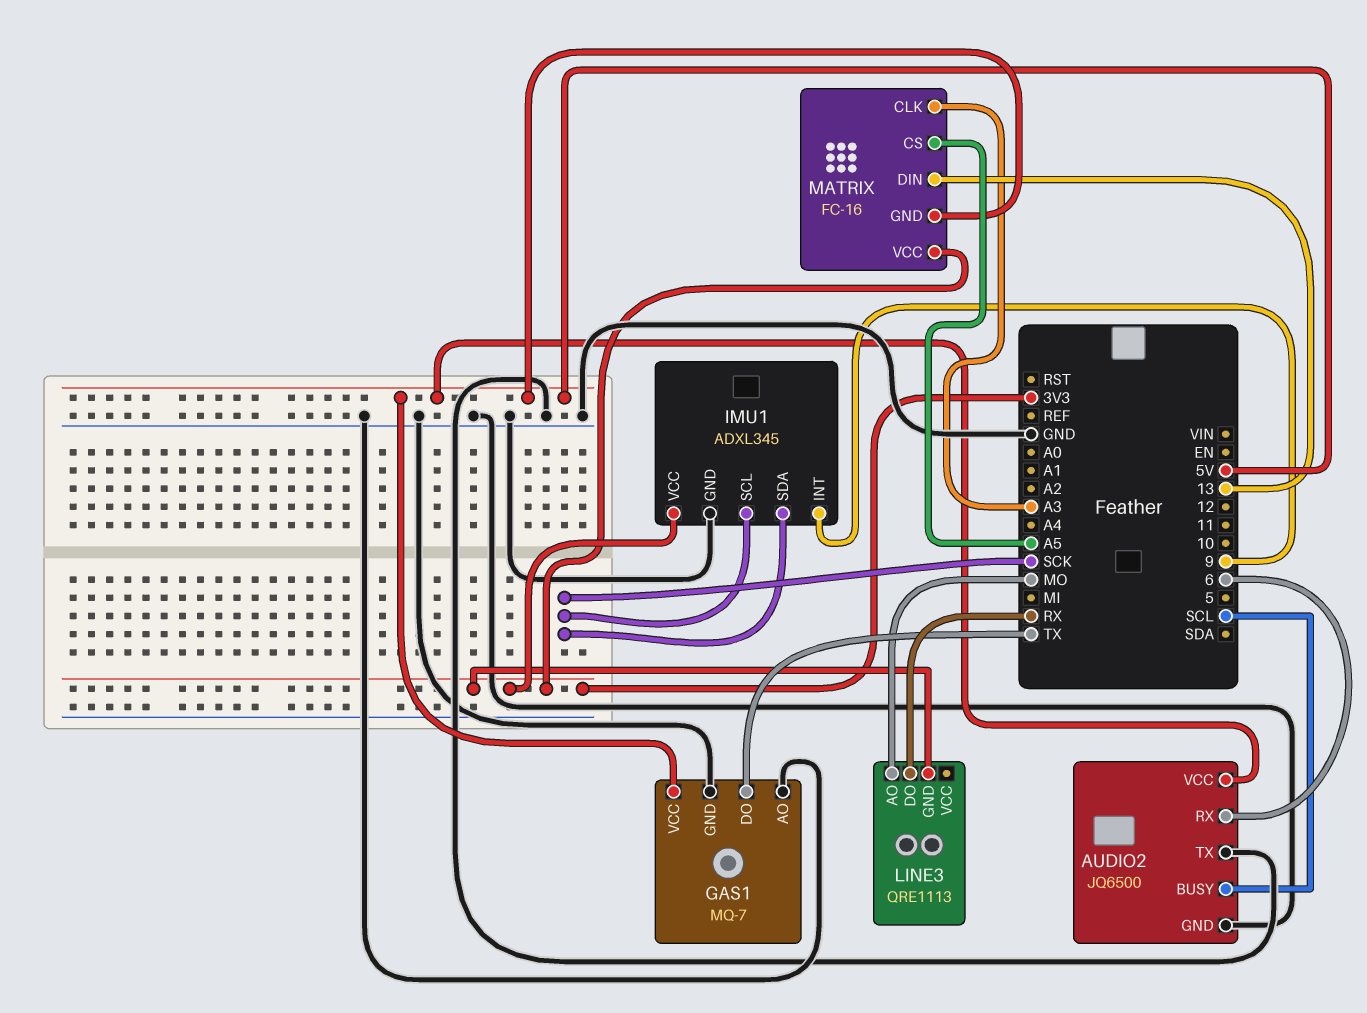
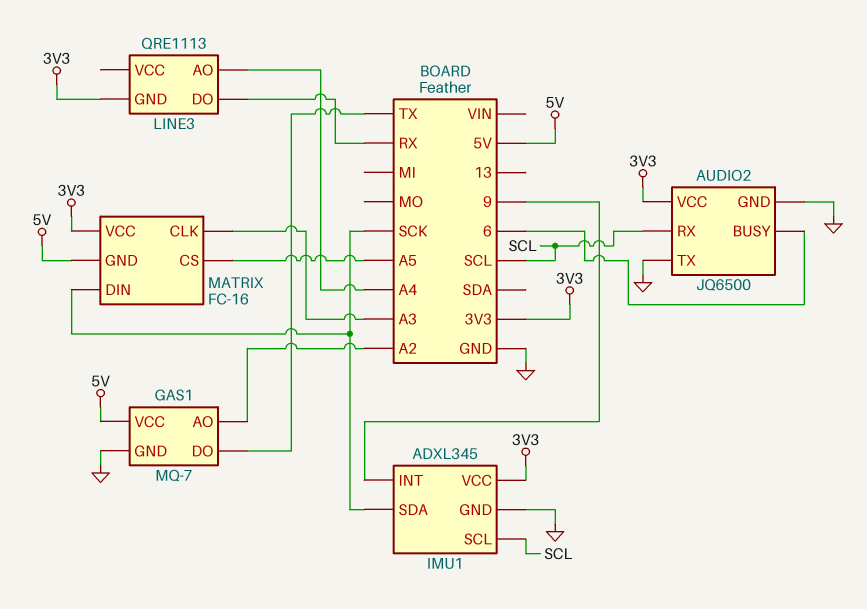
AUDIO2 pin BUSY: SCL -> 6
AUDIO2 pin RX: 6 -> SCL
AUDIO2 pin VCC: 5V -> 3V3
GAS1 pin AO: GND -> A2
IMU1 pin SCL: SCK -> SCL
LINE3 pin AO: MO -> A4
MATRIX pin DIN: 13 -> SCK

